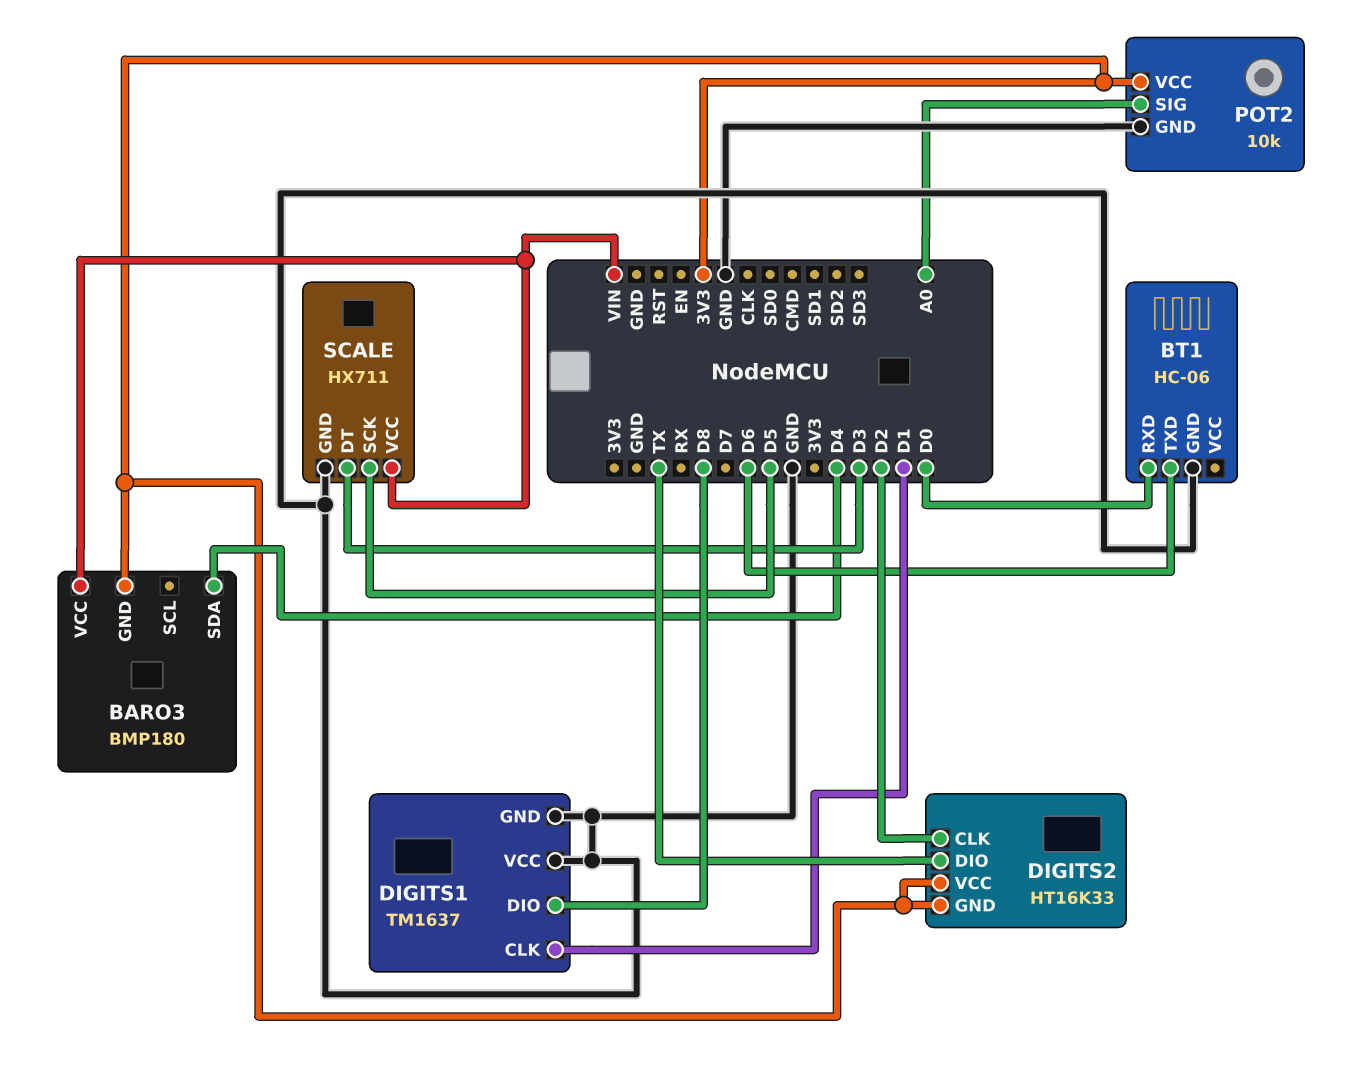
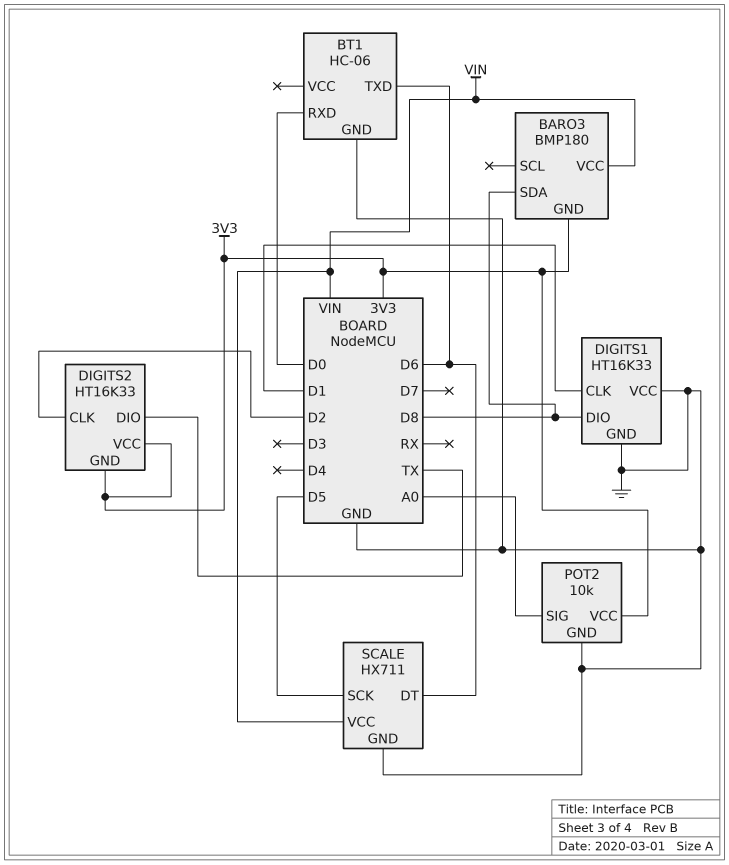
BARO3 pin SDA: D4 -> D8
DIGITS1: TM1637 -> HT16K33
SCALE pin DT: D3 -> D6

